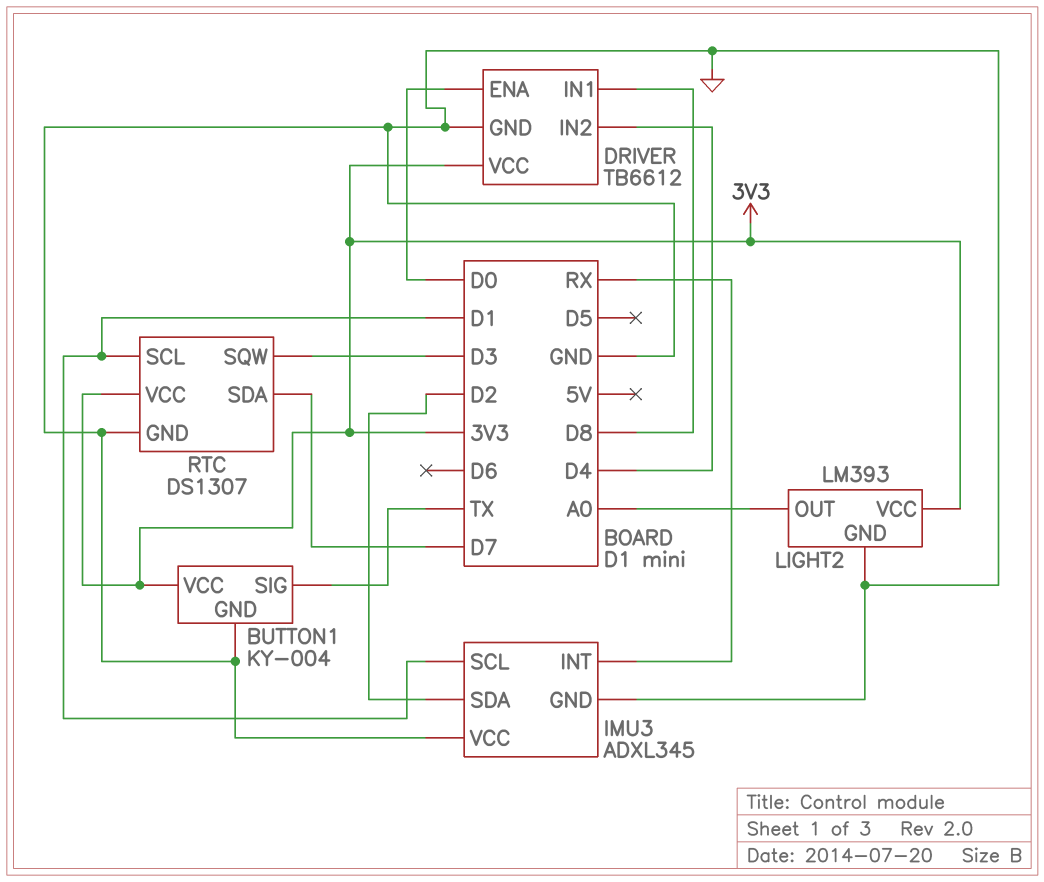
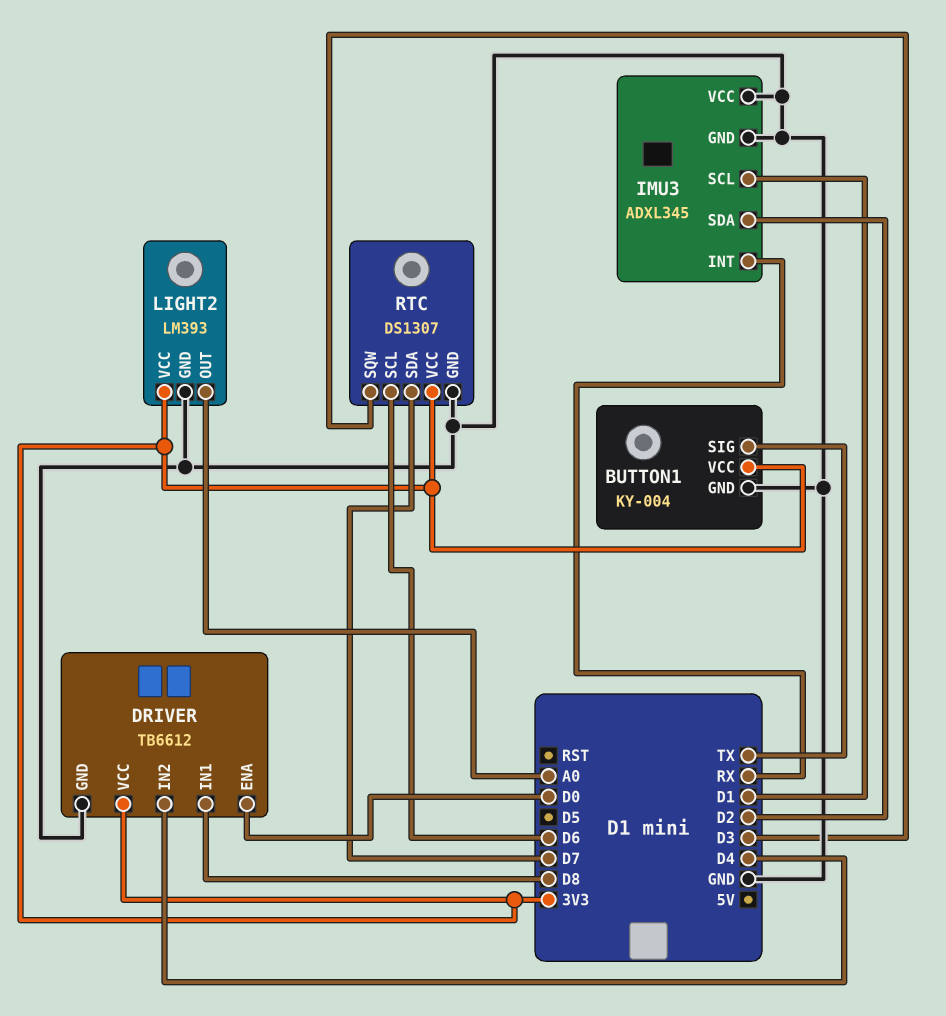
RTC pin SCL: D1 -> D6

